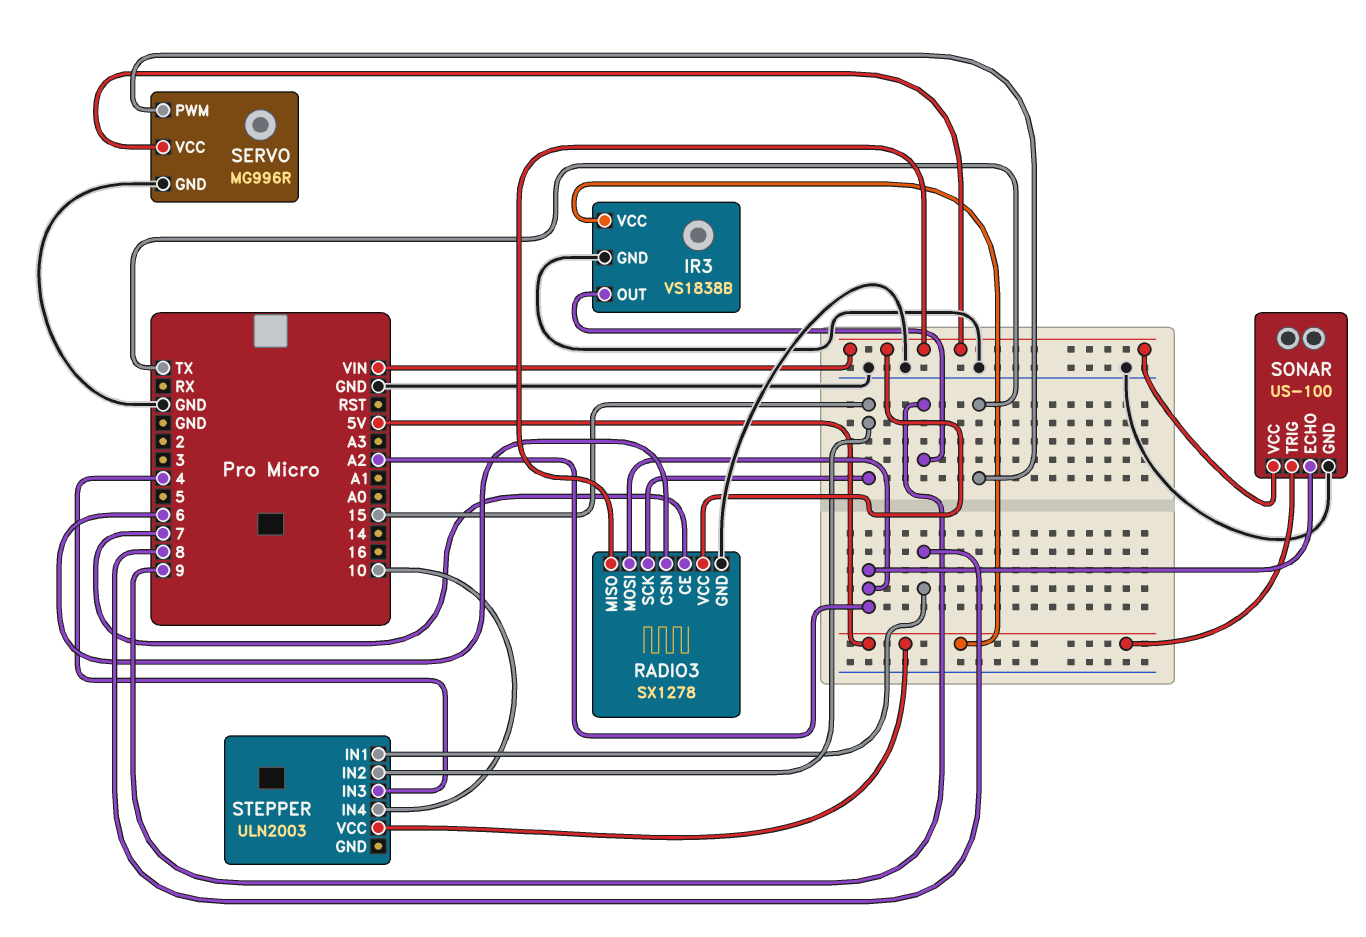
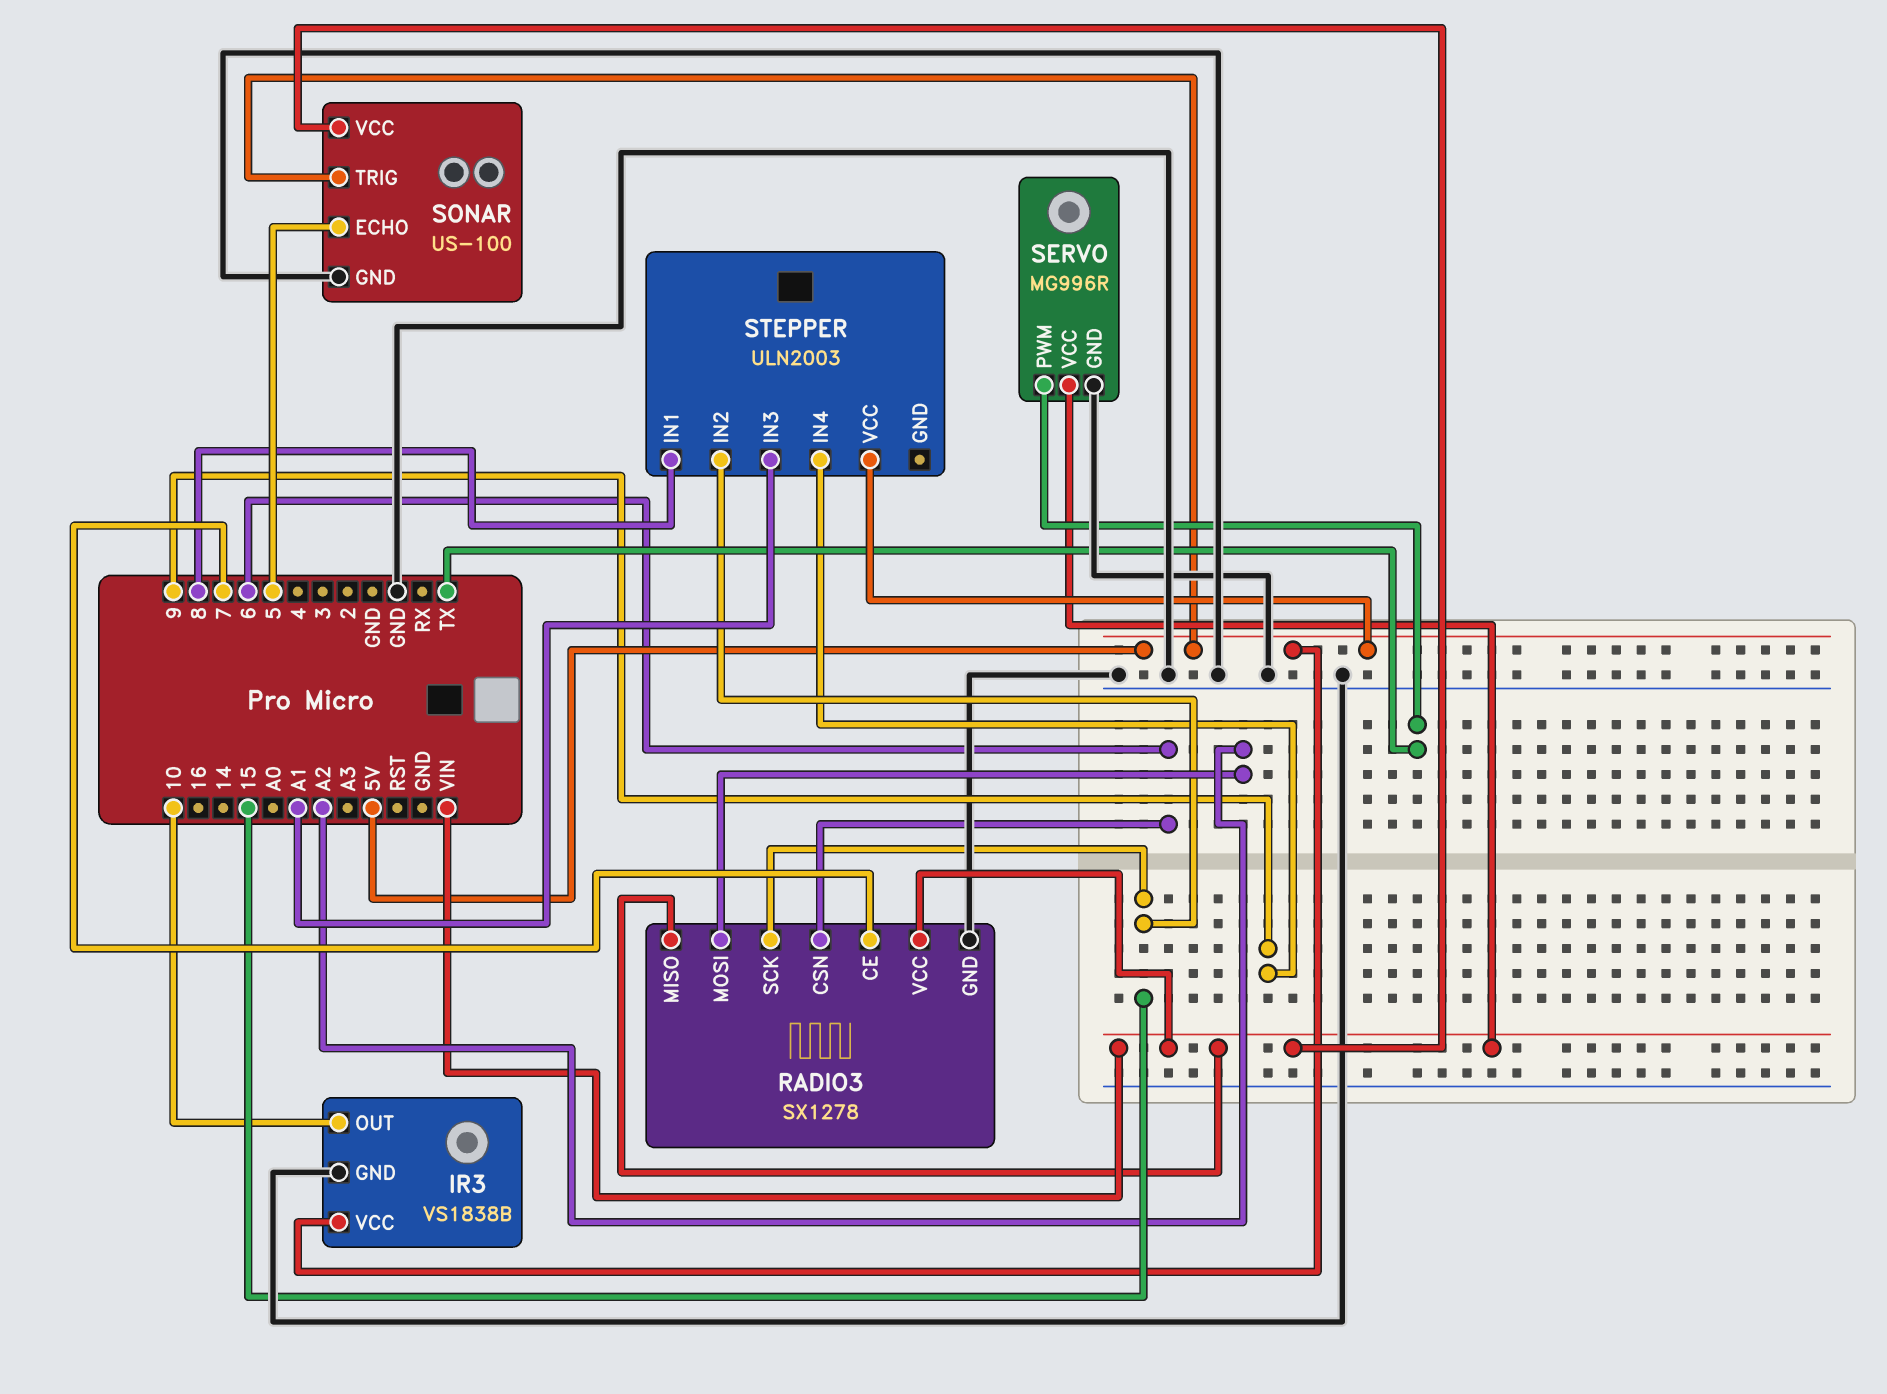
IR3 pin OUT: 9 -> 10
SONAR pin ECHO: A2 -> 5
STEPPER pin IN3: 4 -> A1
STEPPER pin IN4: 10 -> 9

